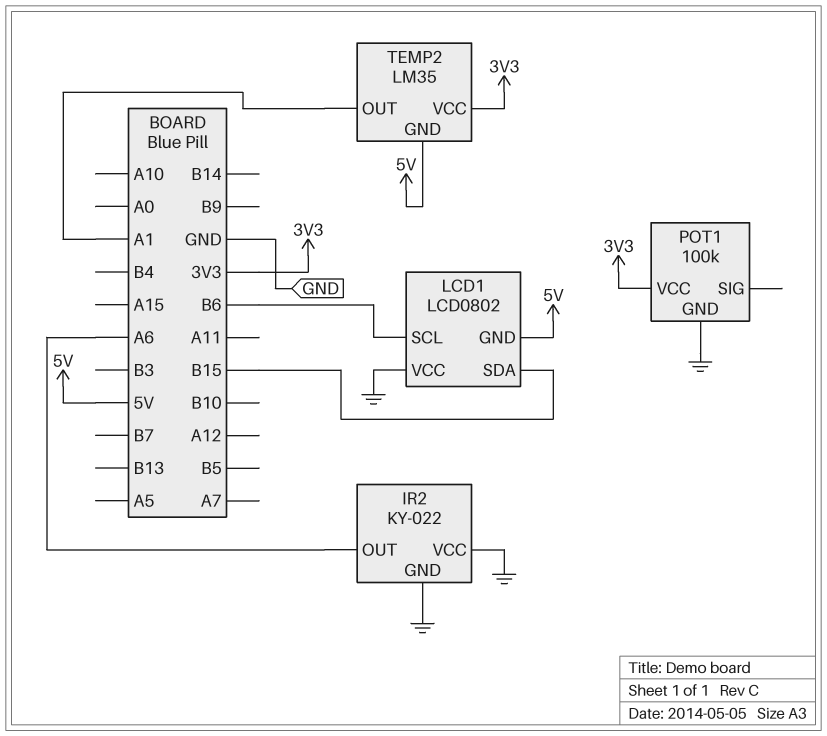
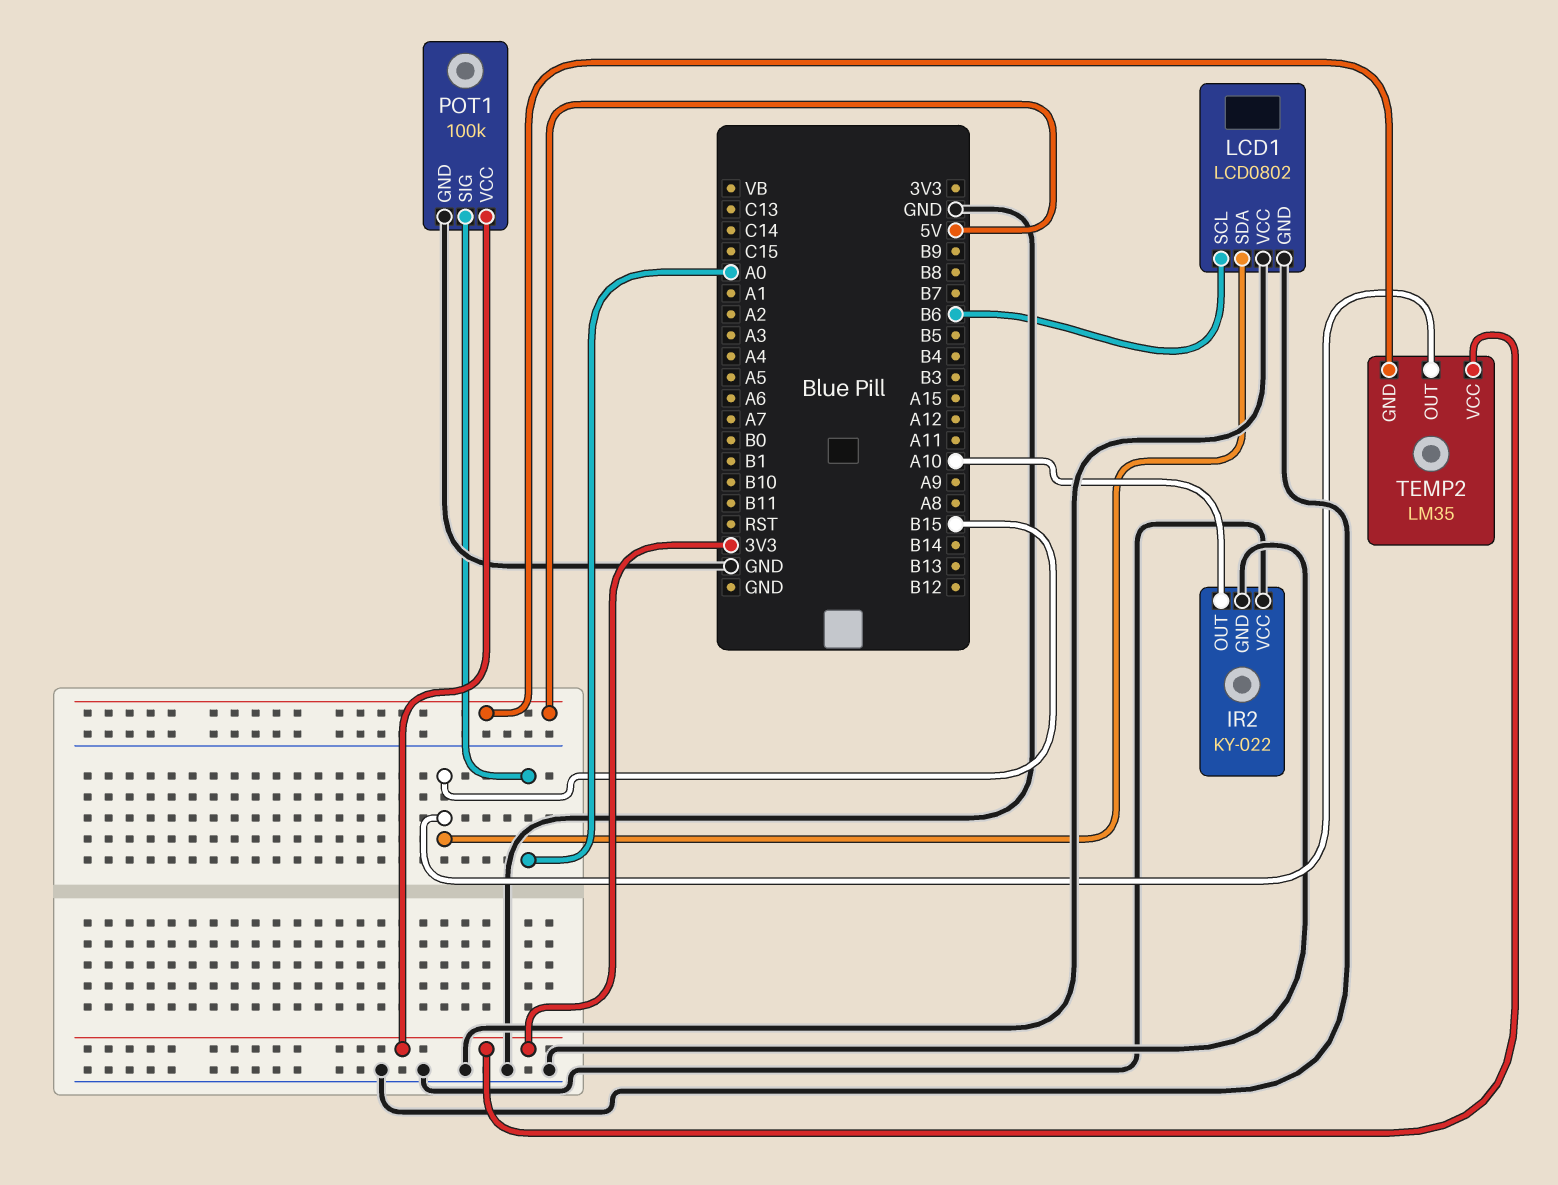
IR2 pin OUT: A6 -> A10
LCD1 pin GND: 5V -> GND
POT1 pin SIG: none -> A0
TEMP2 pin OUT: A1 -> B15

